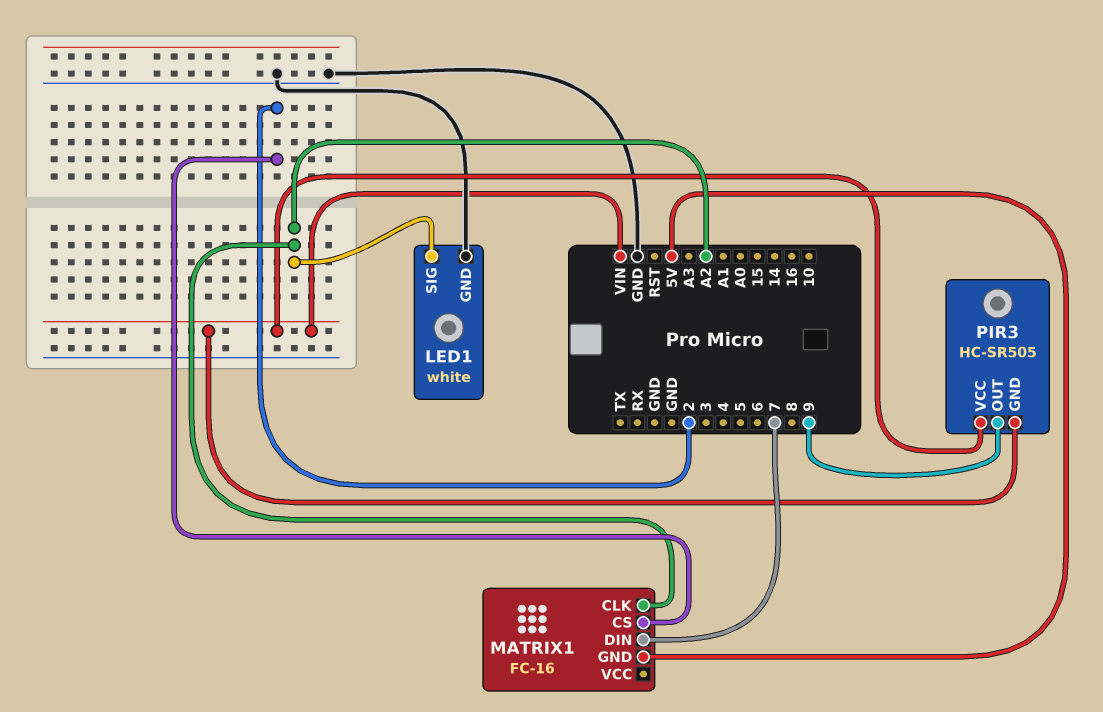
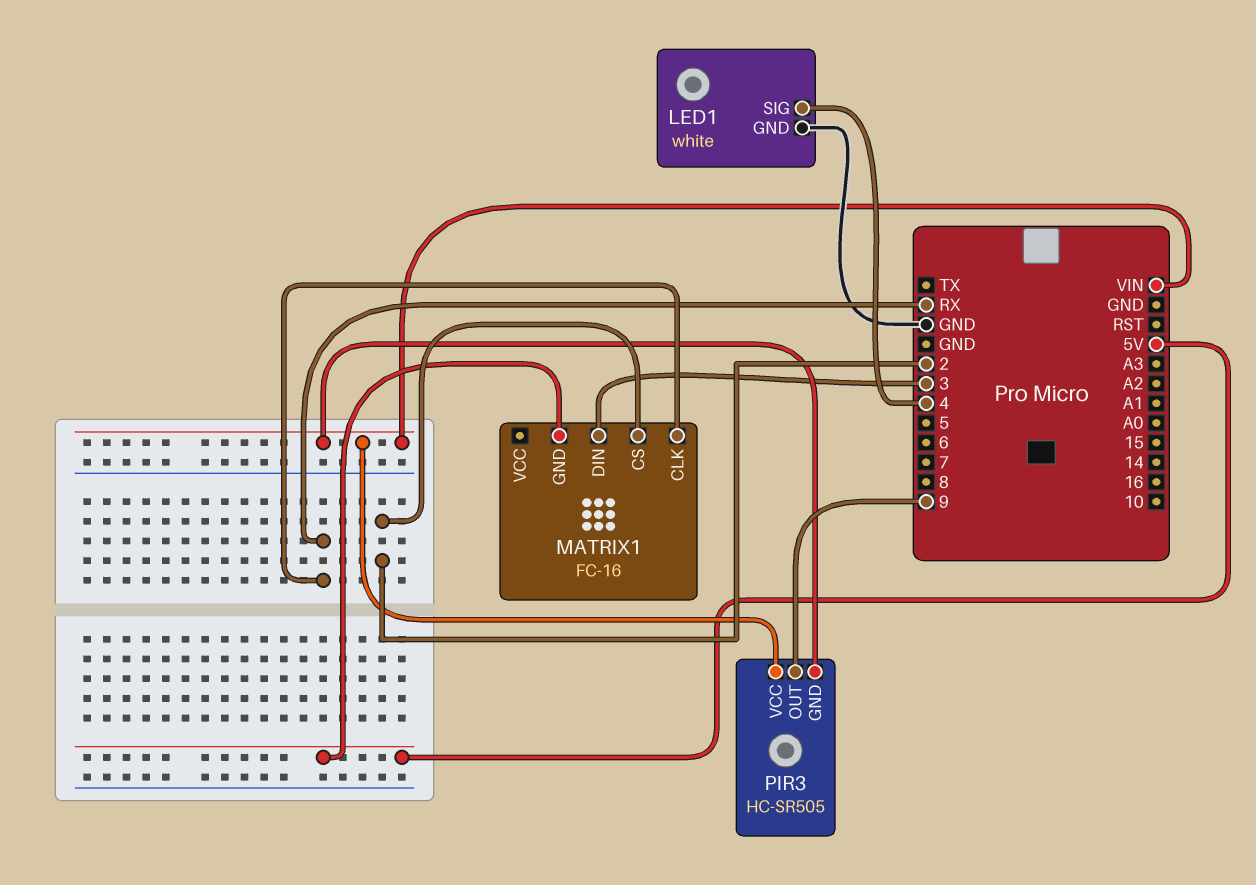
LED1 pin SIG: A2 -> 4
MATRIX1 pin CLK: A2 -> RX
MATRIX1 pin DIN: 7 -> 3

